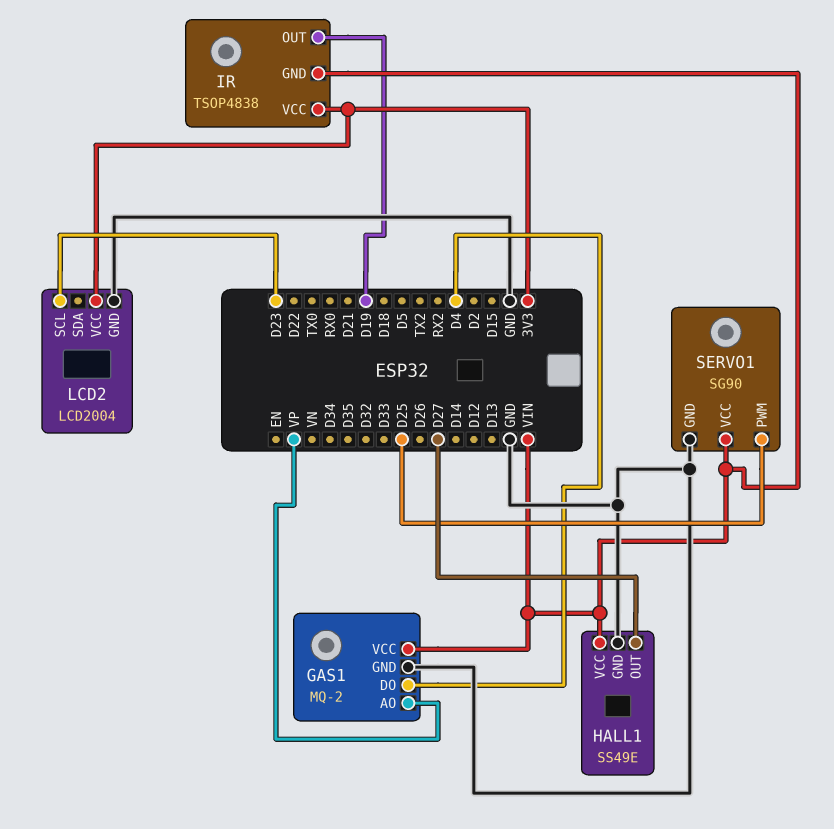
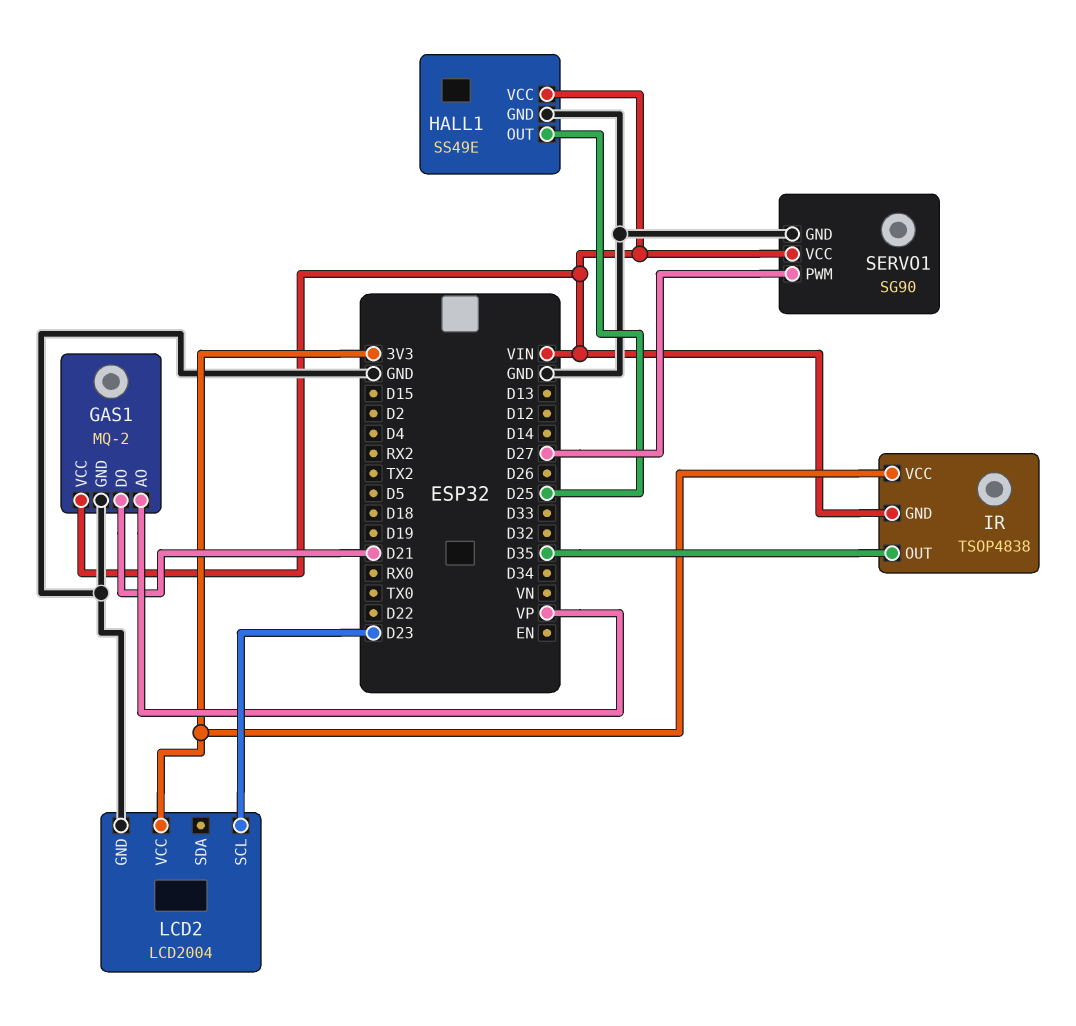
GAS1 pin DO: D4 -> D21
HALL1 pin OUT: D27 -> D25
IR pin OUT: D19 -> D35
SERVO1 pin PWM: D25 -> D27

